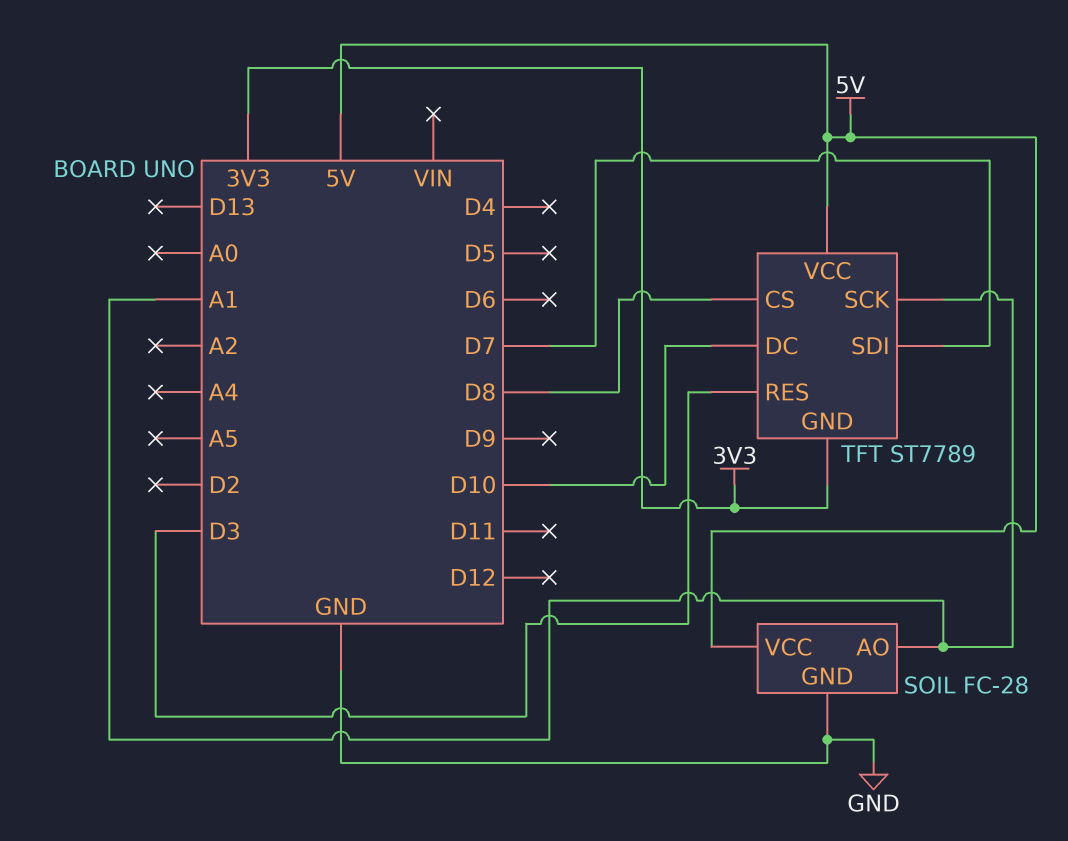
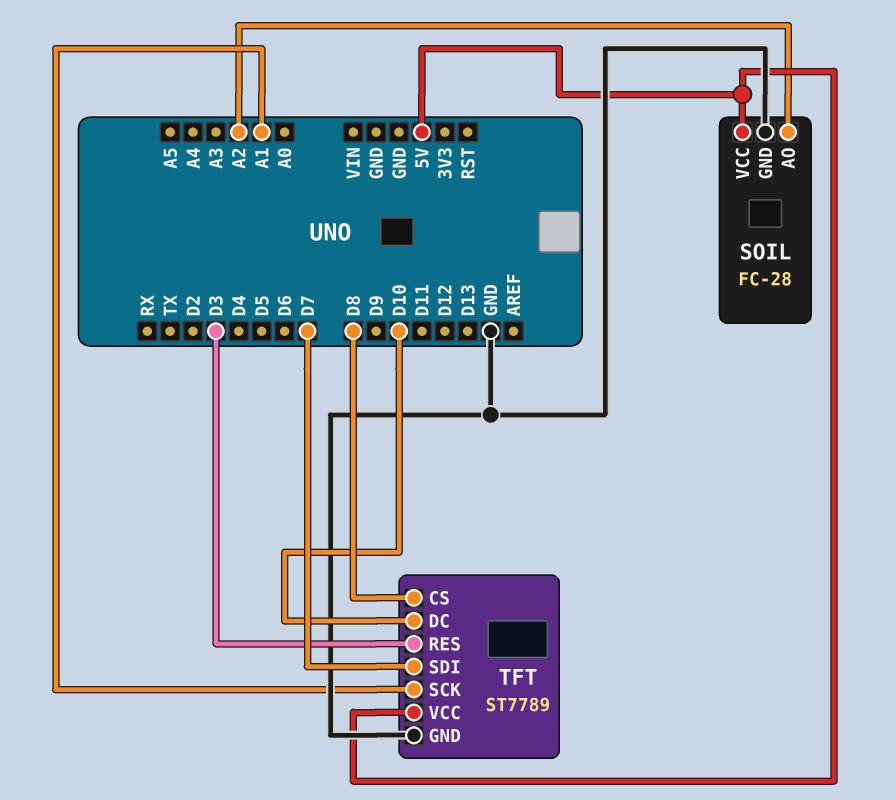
SOIL pin AO: A1 -> A2
TFT pin GND: 3V3 -> GND

